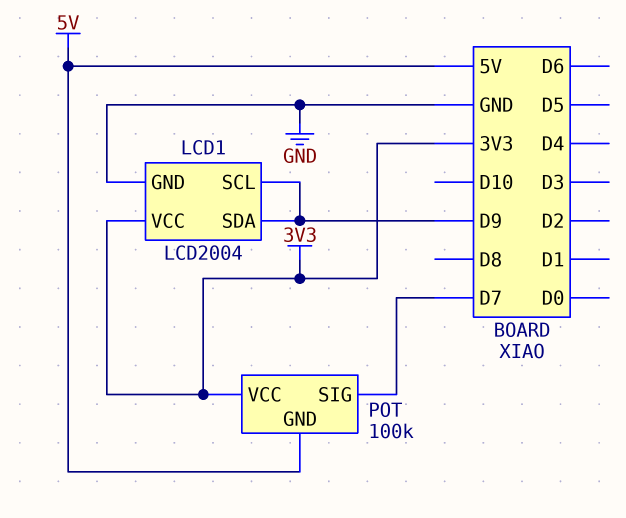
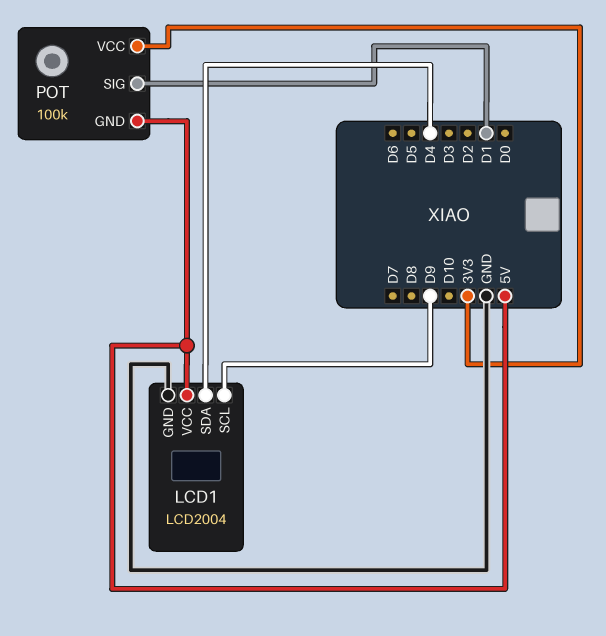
LCD1 pin SDA: D9 -> D4
LCD1 pin VCC: 3V3 -> 5V
POT pin SIG: D7 -> D1

